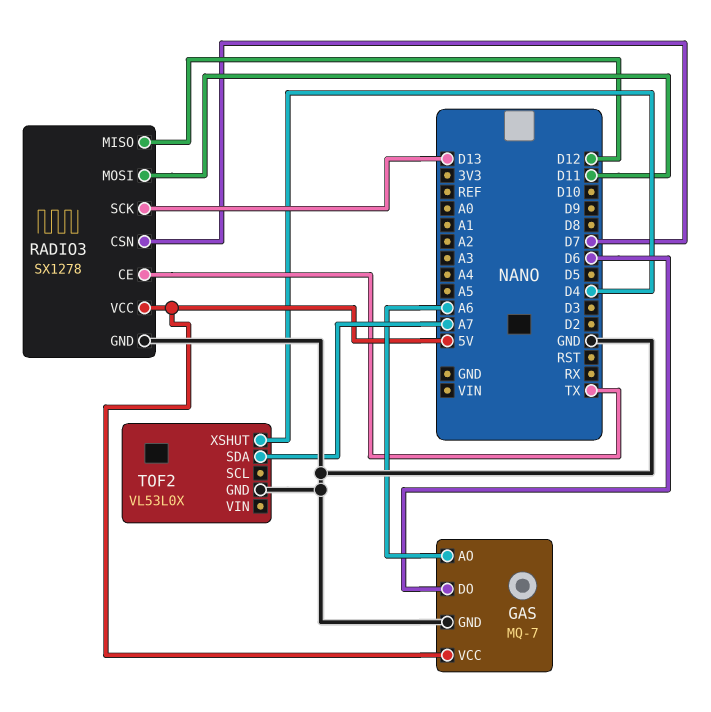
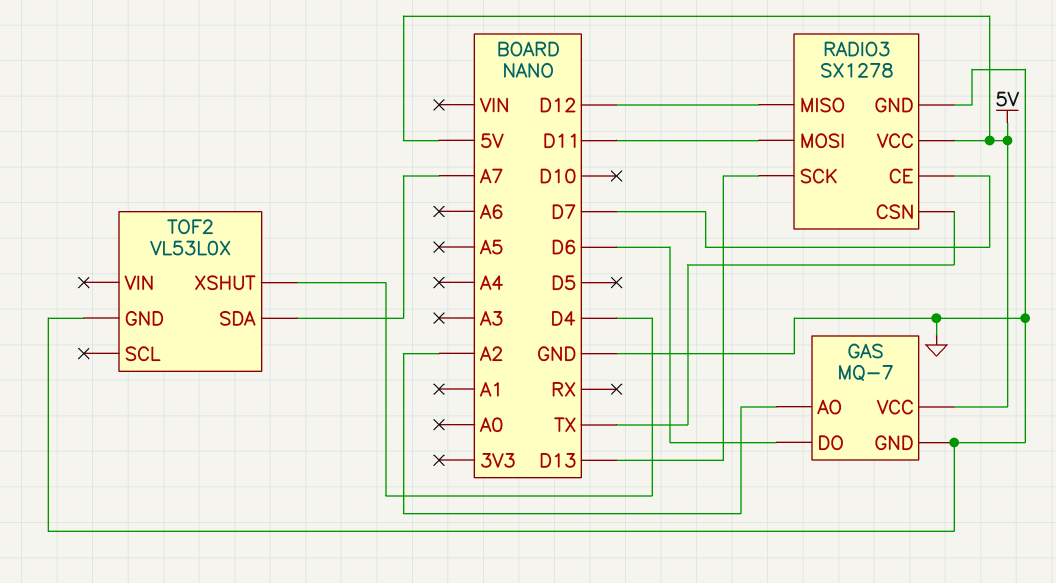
GAS pin AO: A6 -> A2
RADIO3 pin CE: TX -> D7
RADIO3 pin CSN: D7 -> TX

